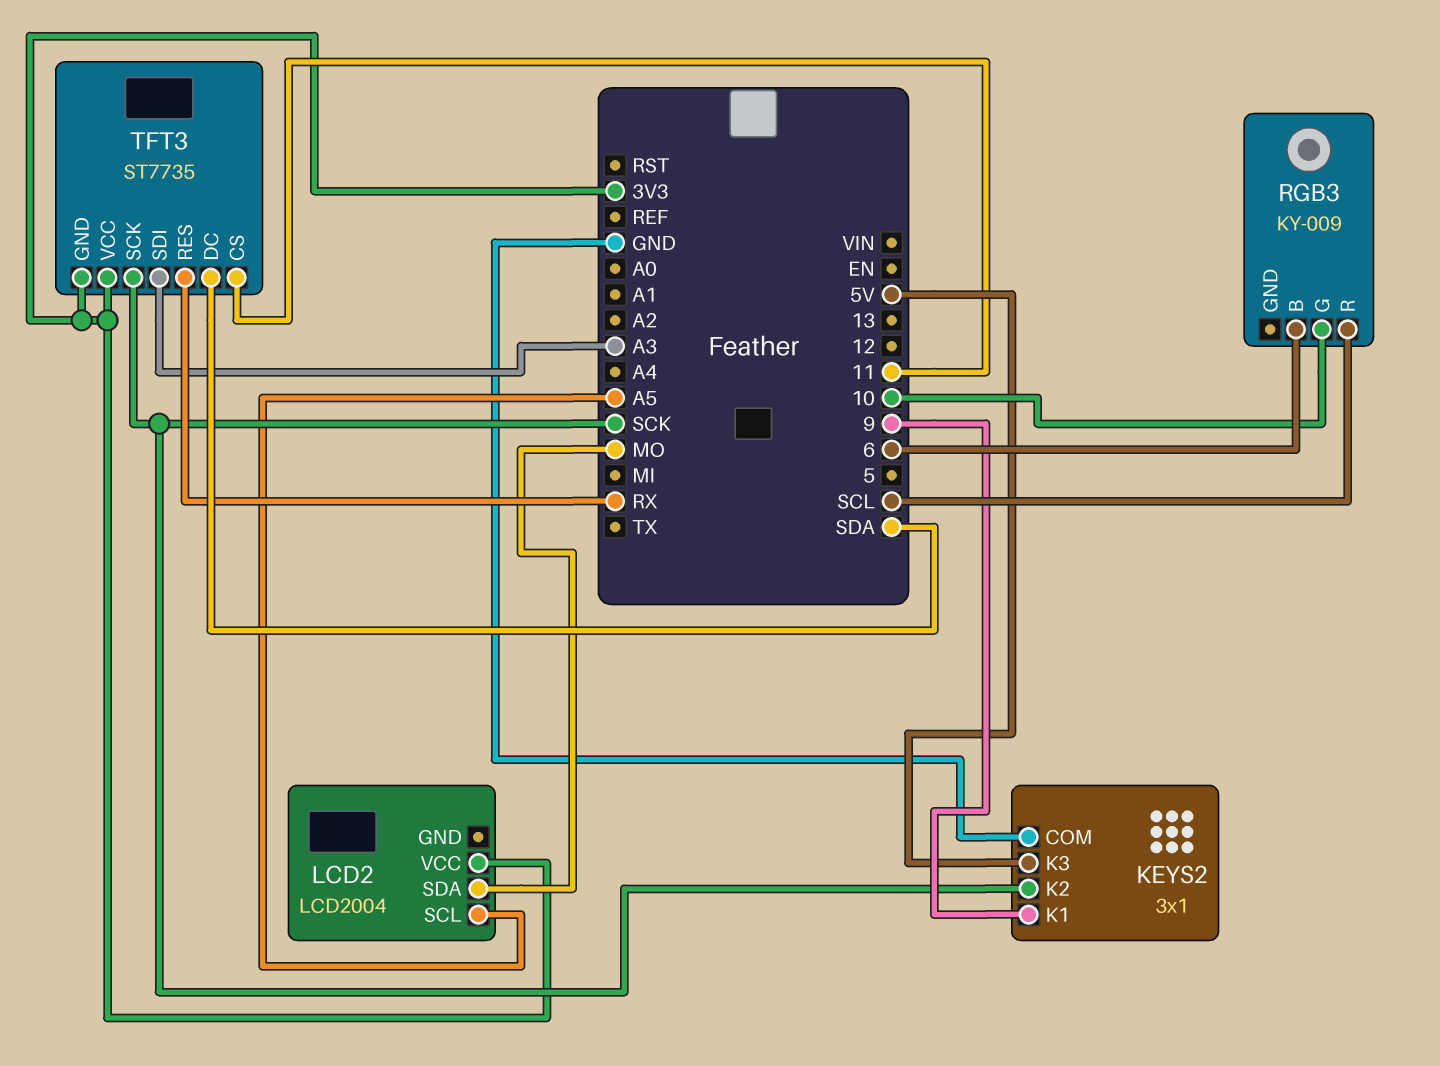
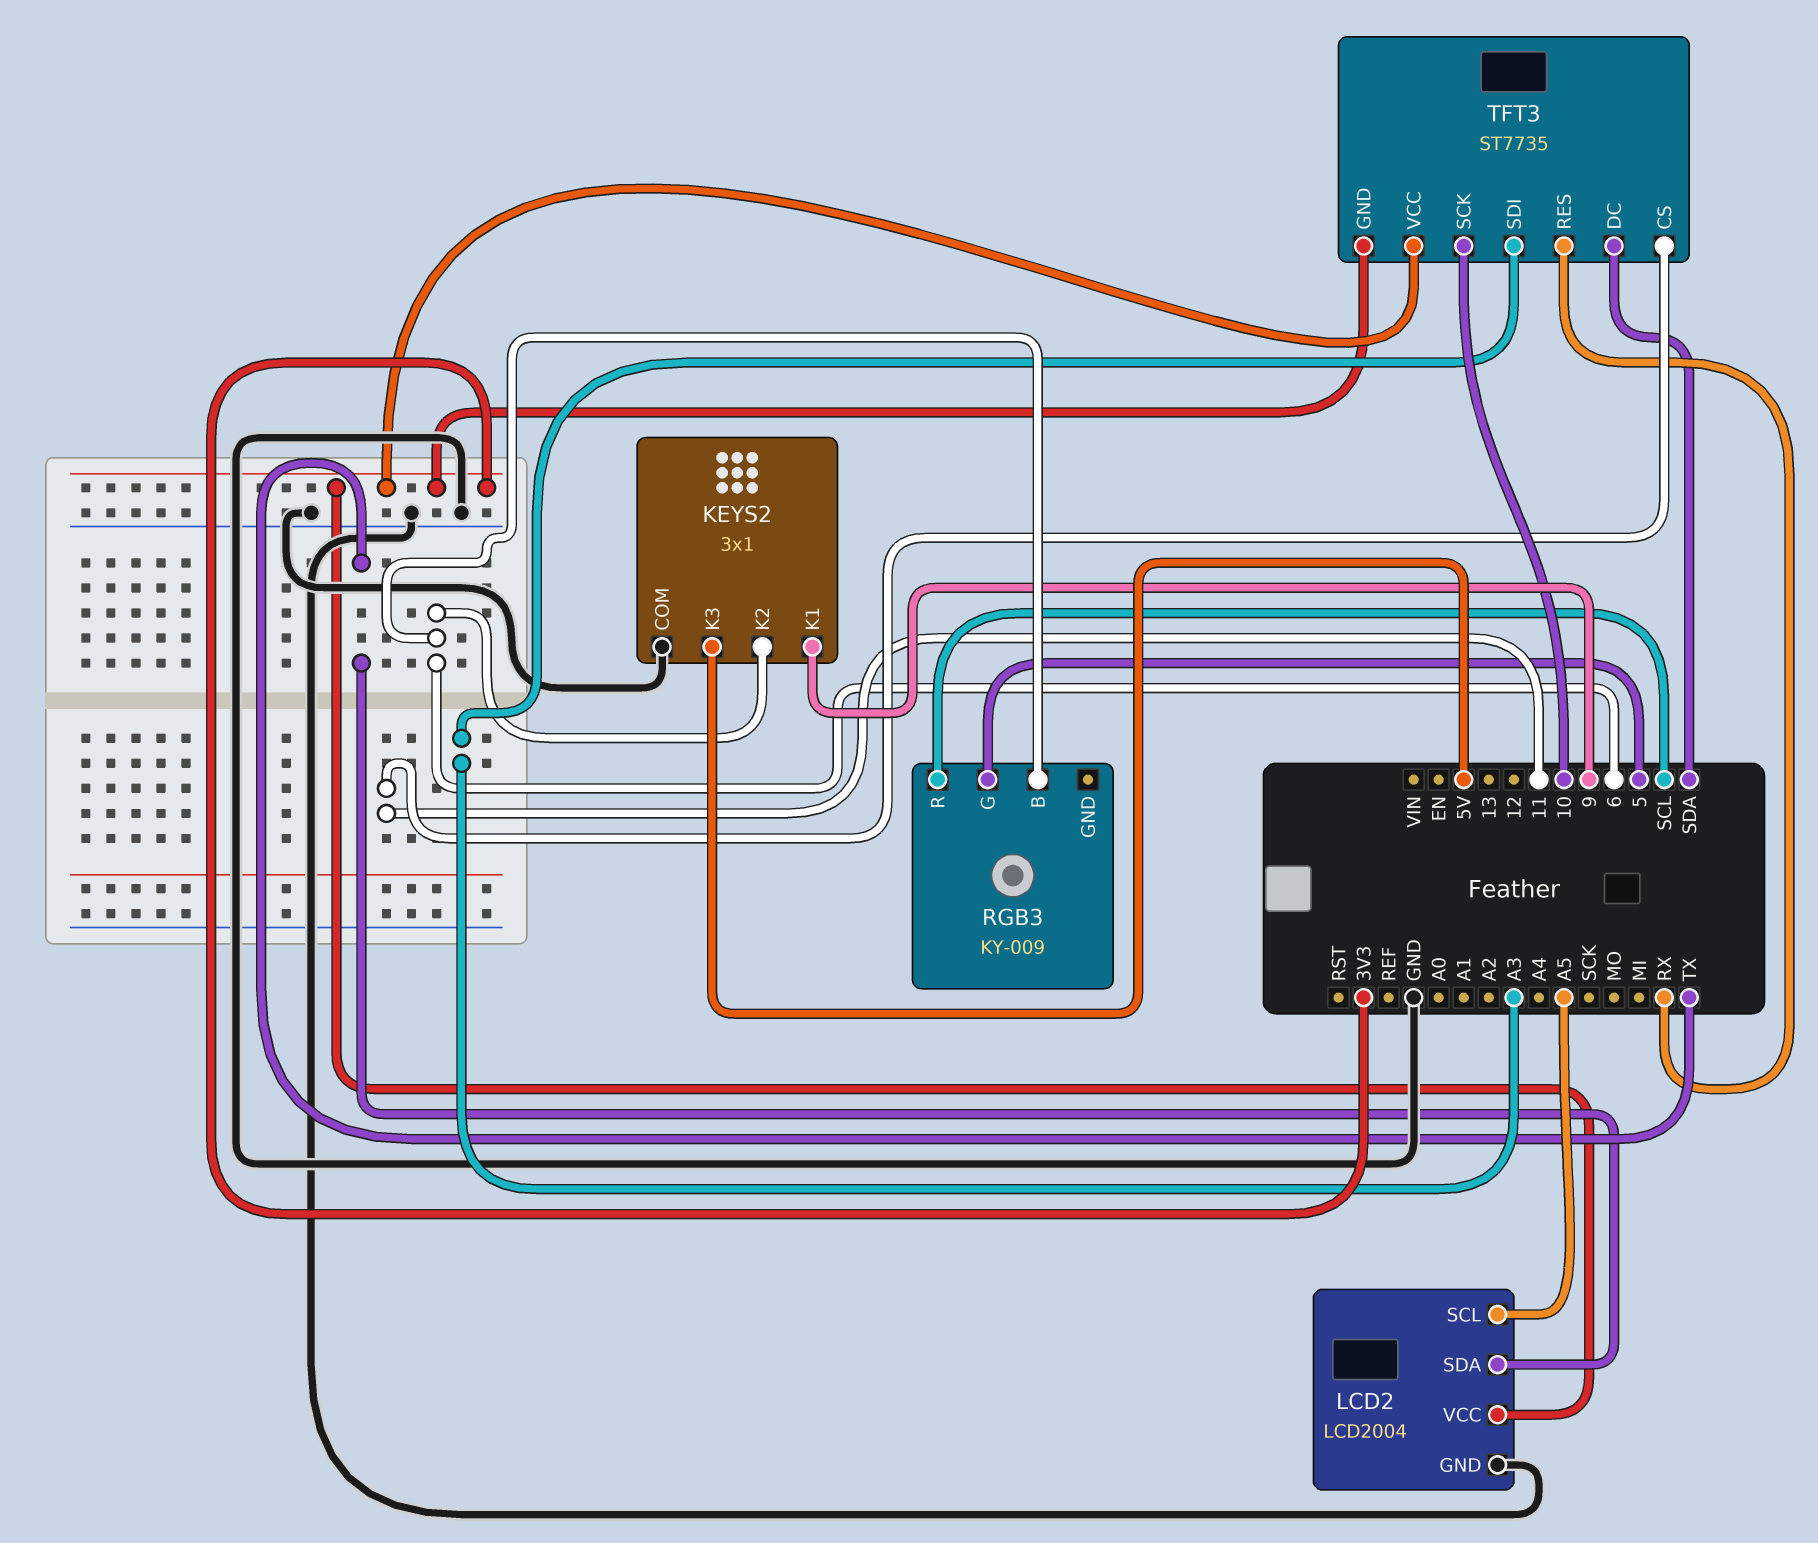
KEYS2 pin K2: SCK -> 6
LCD2 pin GND: none -> GND
LCD2 pin SDA: MO -> TX
RGB3 pin G: 10 -> 5
TFT3 pin SCK: SCK -> 10

